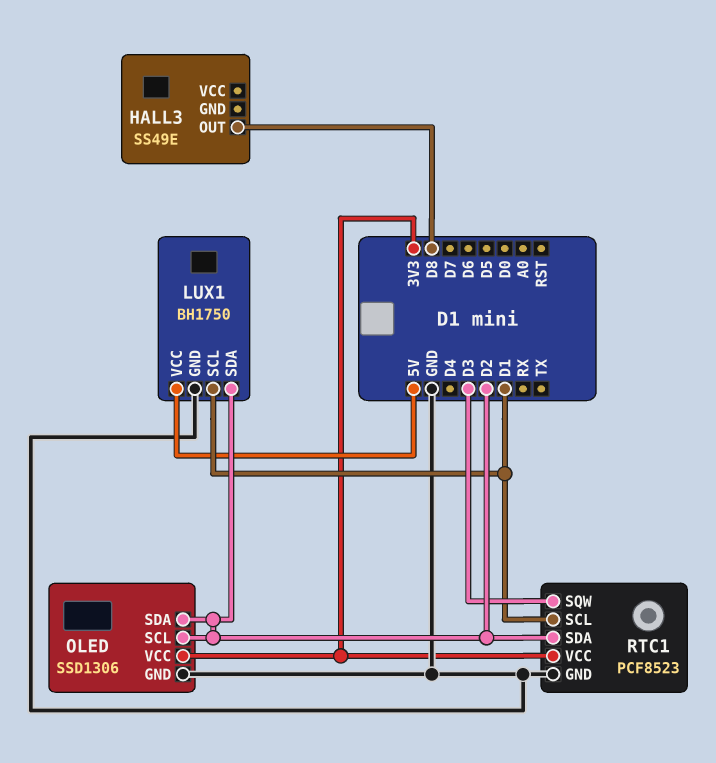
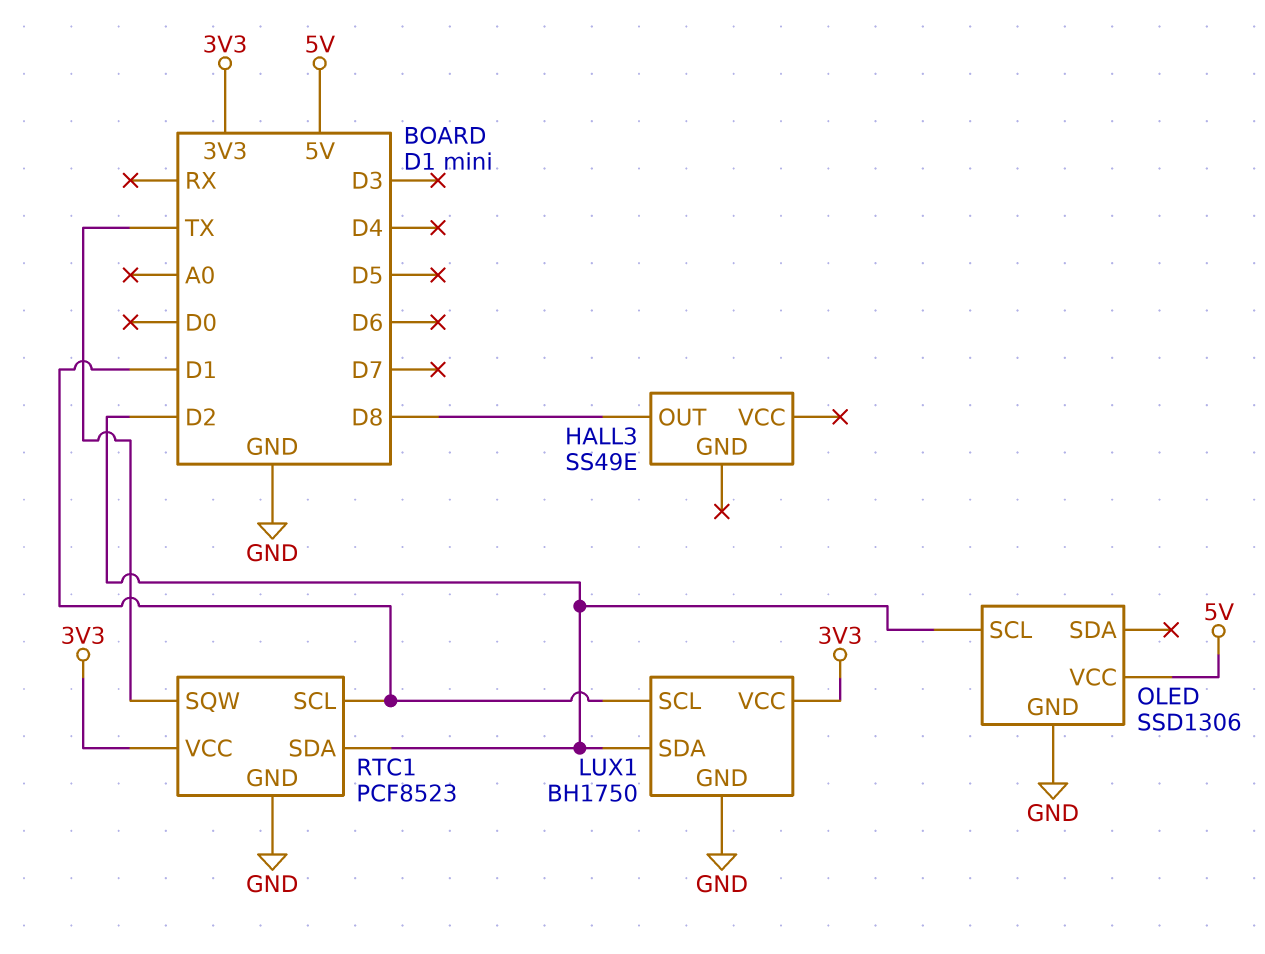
LUX1 pin VCC: 5V -> 3V3
OLED pin SDA: D2 -> none
OLED pin VCC: 3V3 -> 5V
RTC1 pin SQW: D3 -> TX

